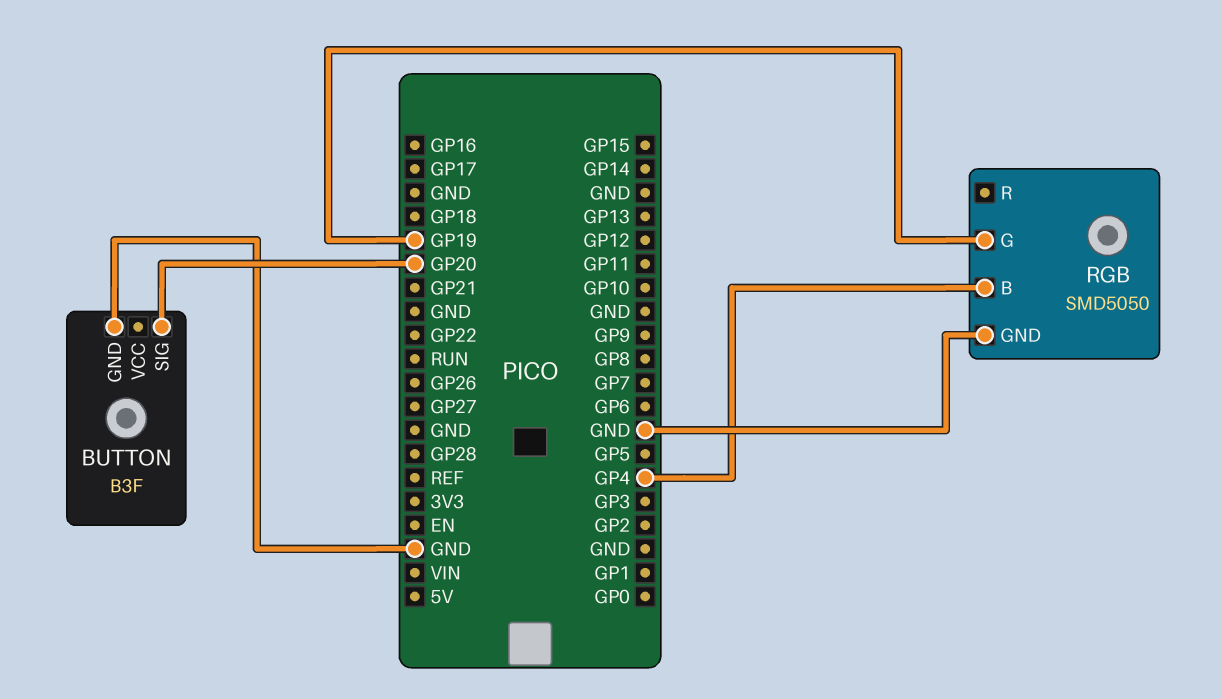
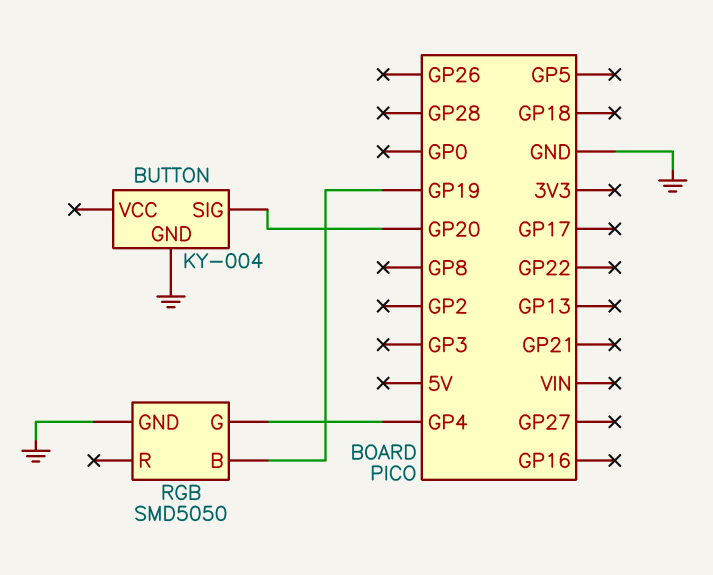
BUTTON: B3F -> KY-004
RGB pin B: GP4 -> GP19
RGB pin G: GP19 -> GP4

